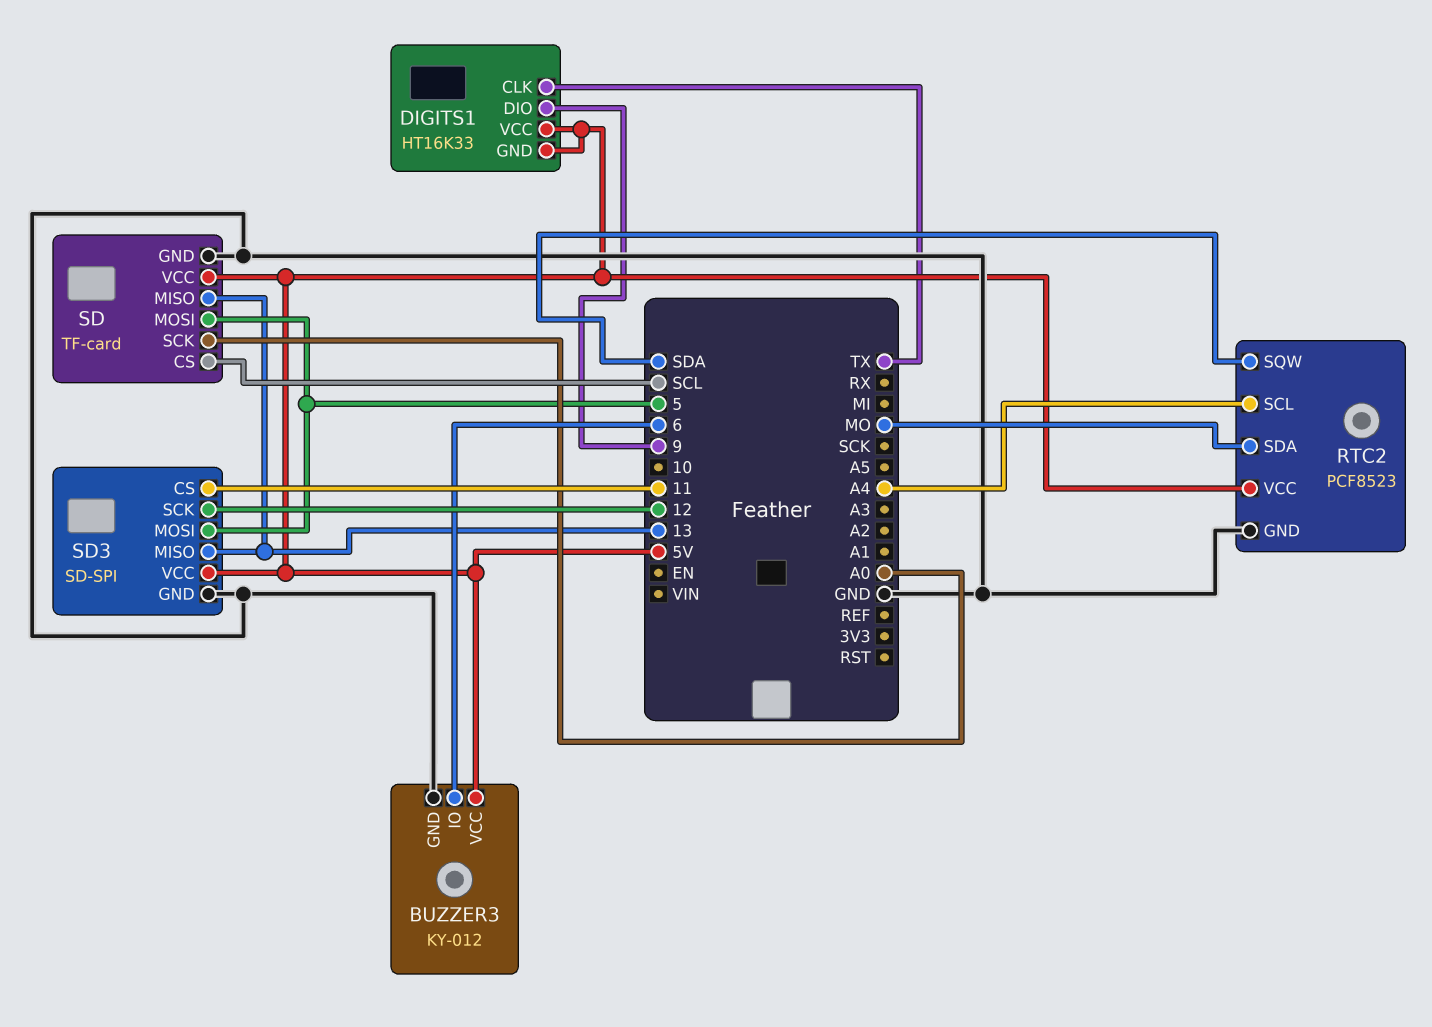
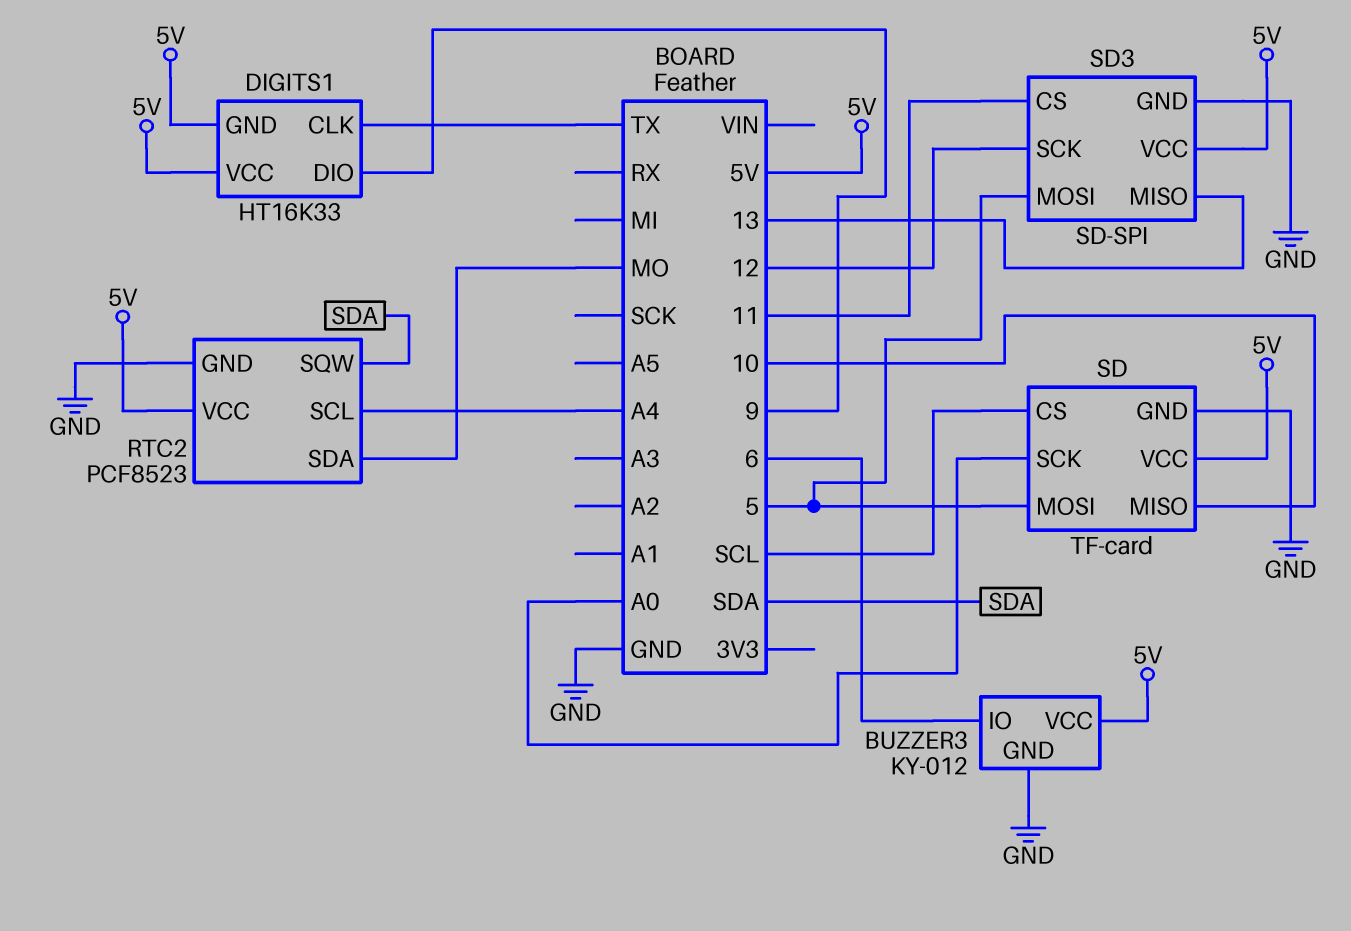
SD pin MISO: 13 -> 10

